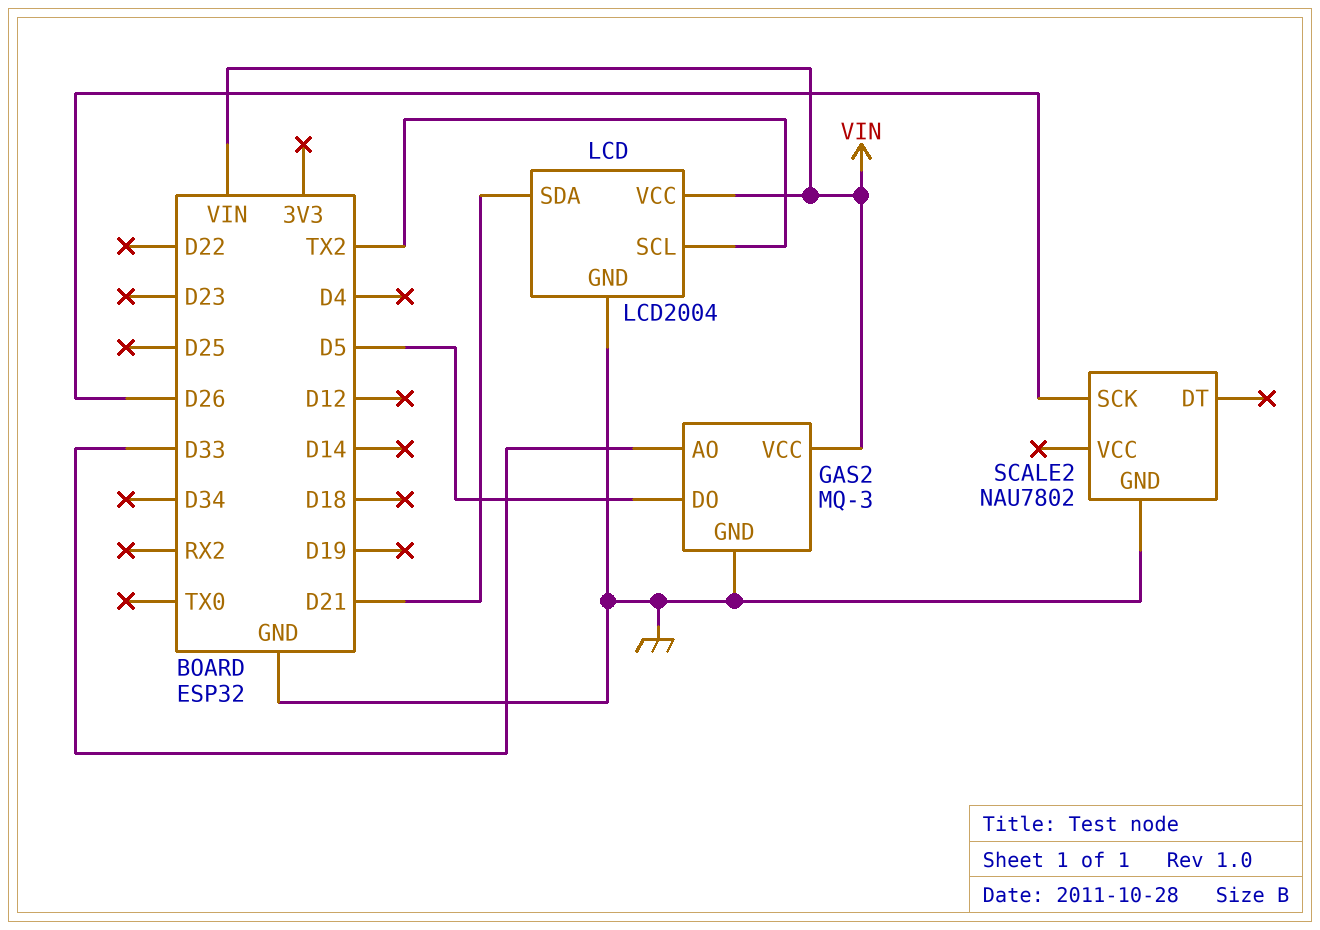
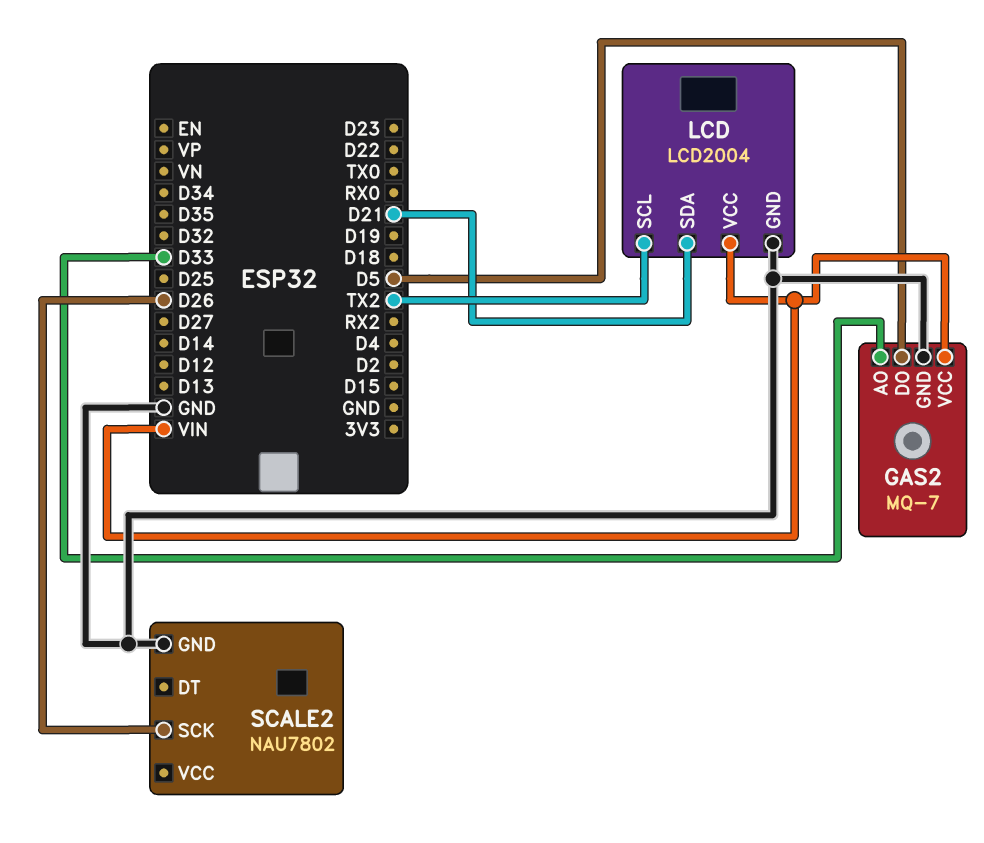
GAS2: MQ-3 -> MQ-7

